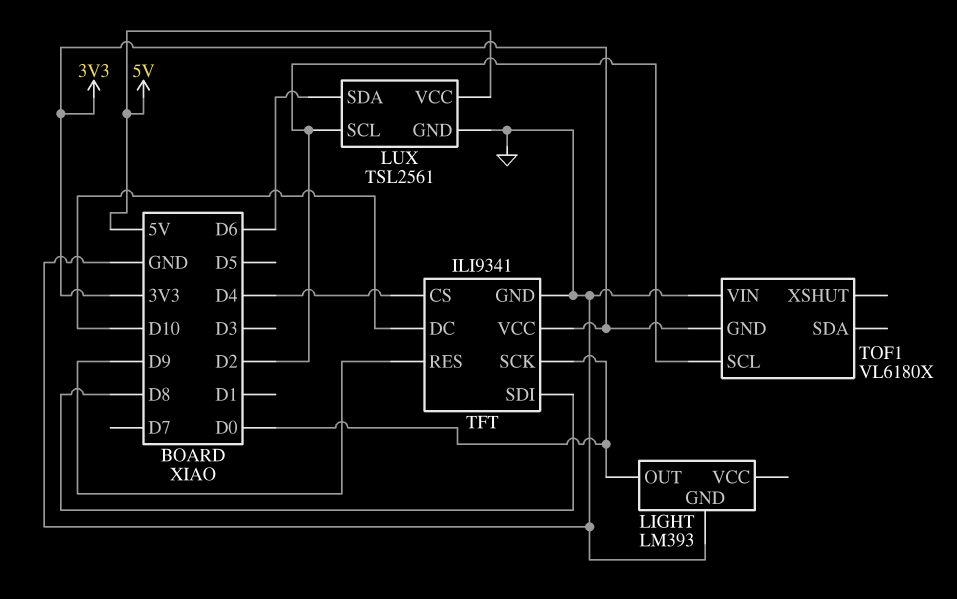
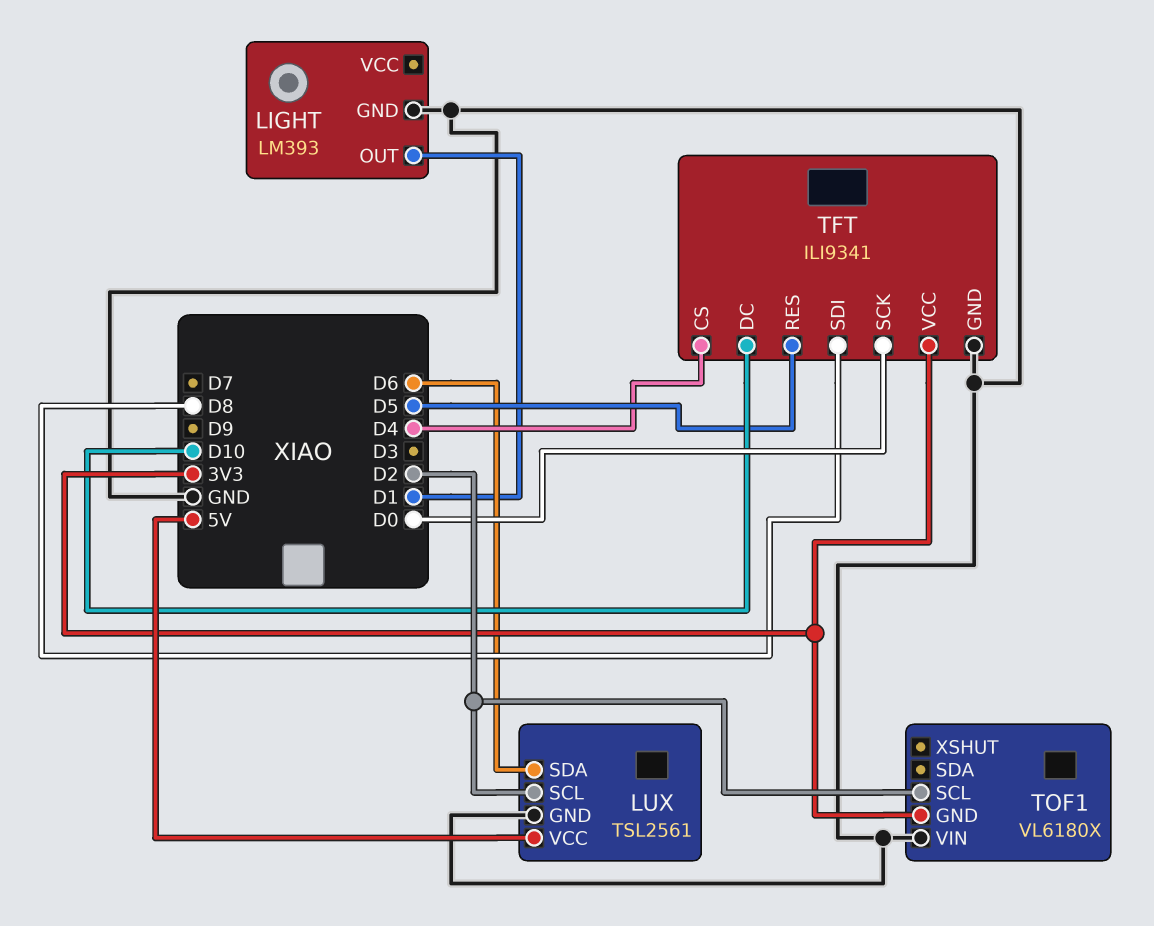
LIGHT pin OUT: D0 -> D1
TFT pin RES: D9 -> D5

